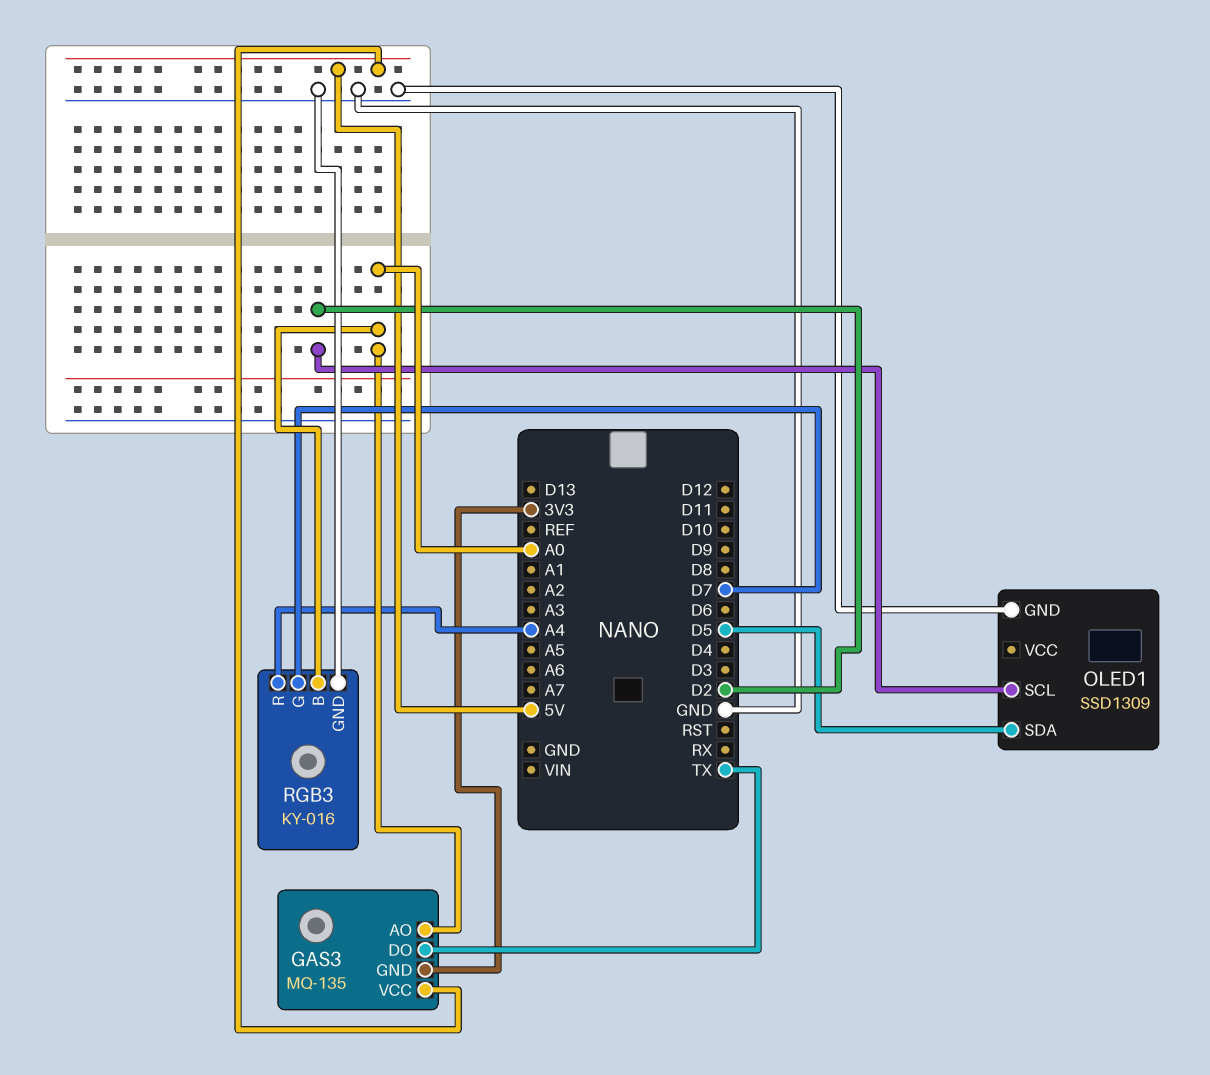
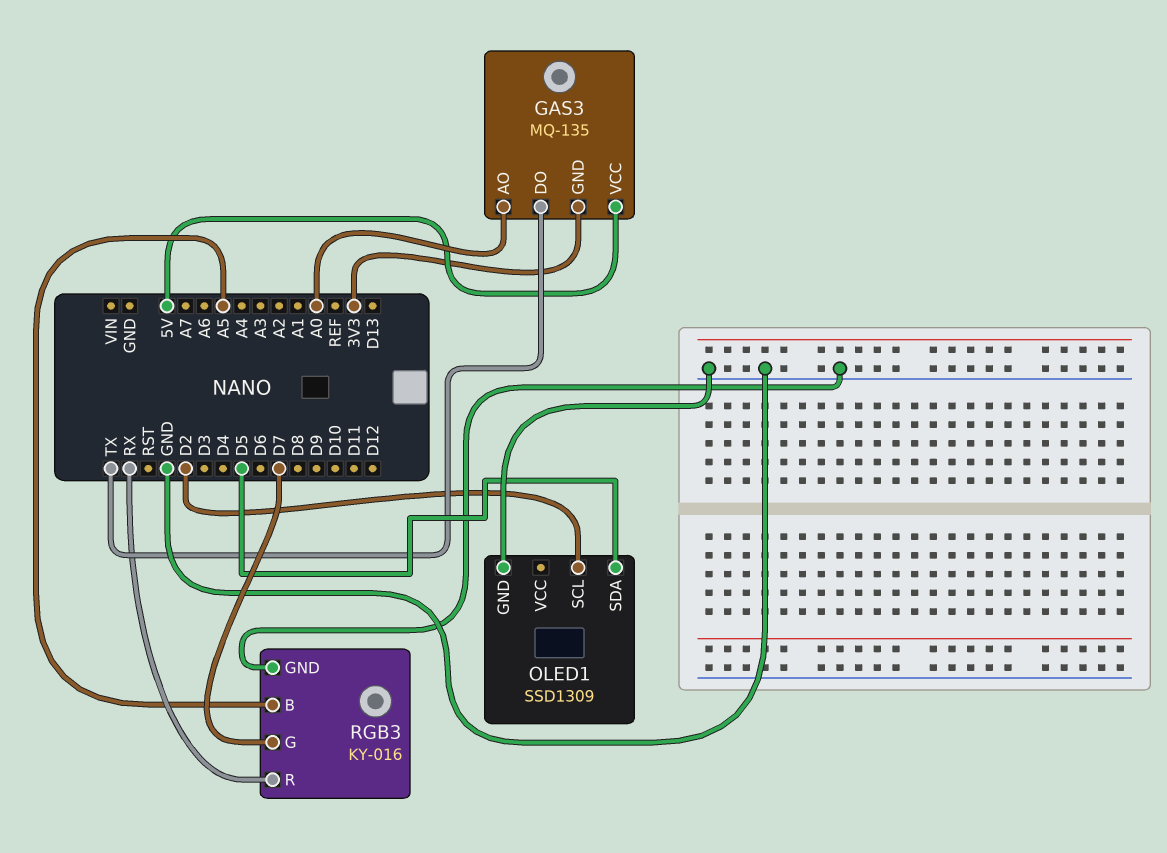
RGB3 pin B: A0 -> A5
RGB3 pin R: A4 -> RX

